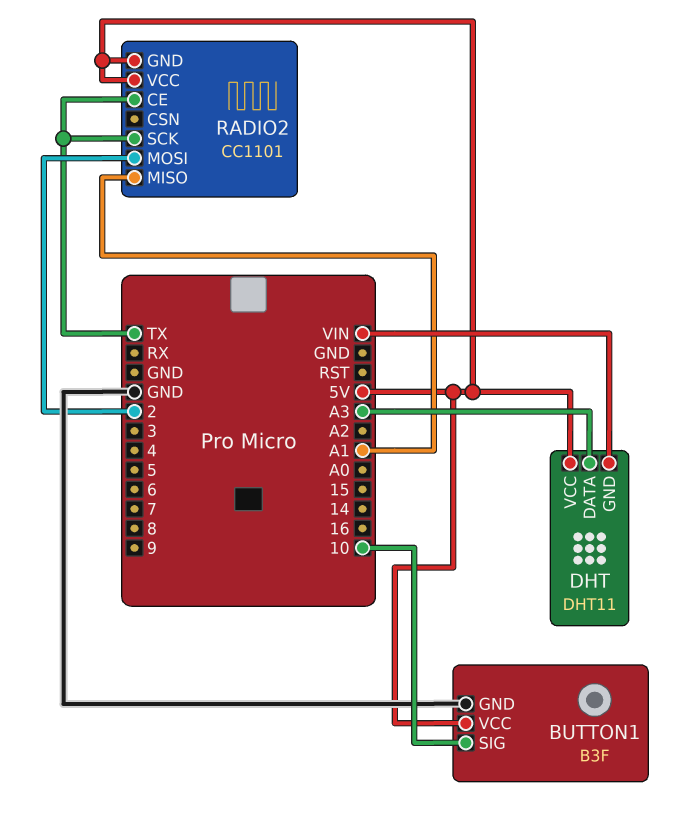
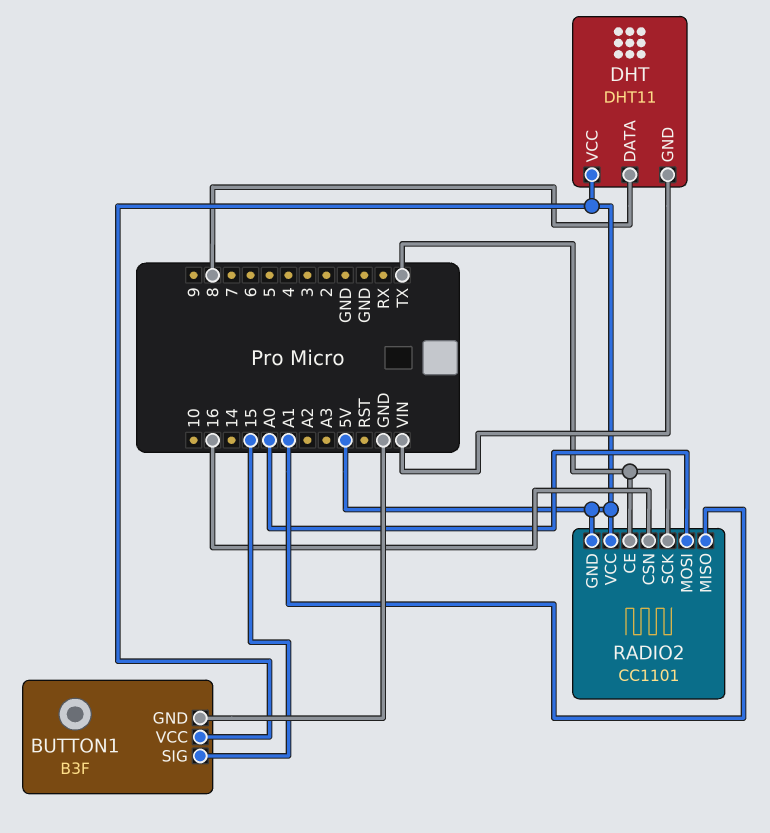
BUTTON1 pin SIG: 10 -> 15
DHT pin DATA: A3 -> 8
RADIO2 pin CSN: none -> 16
RADIO2 pin MOSI: 2 -> A0

